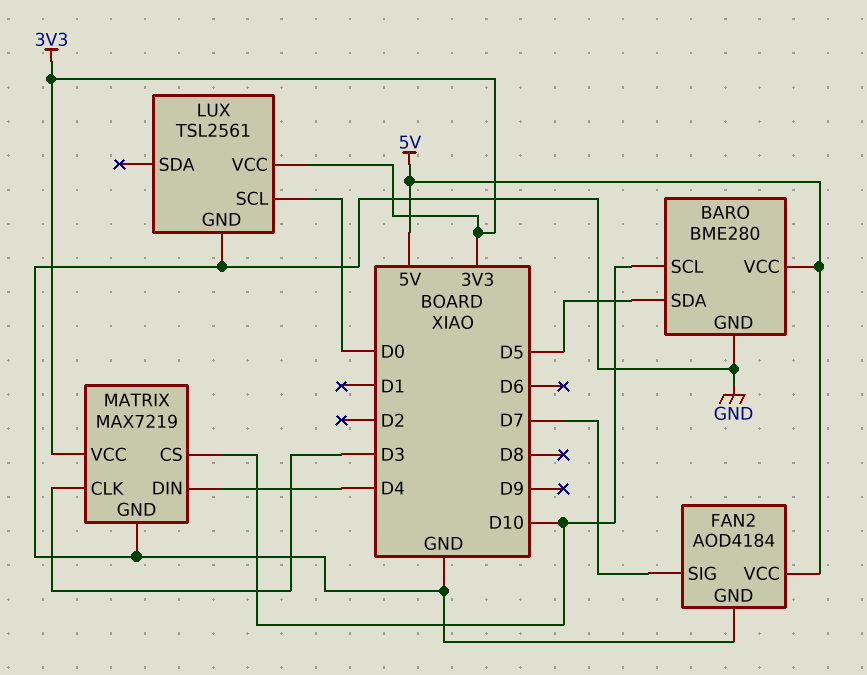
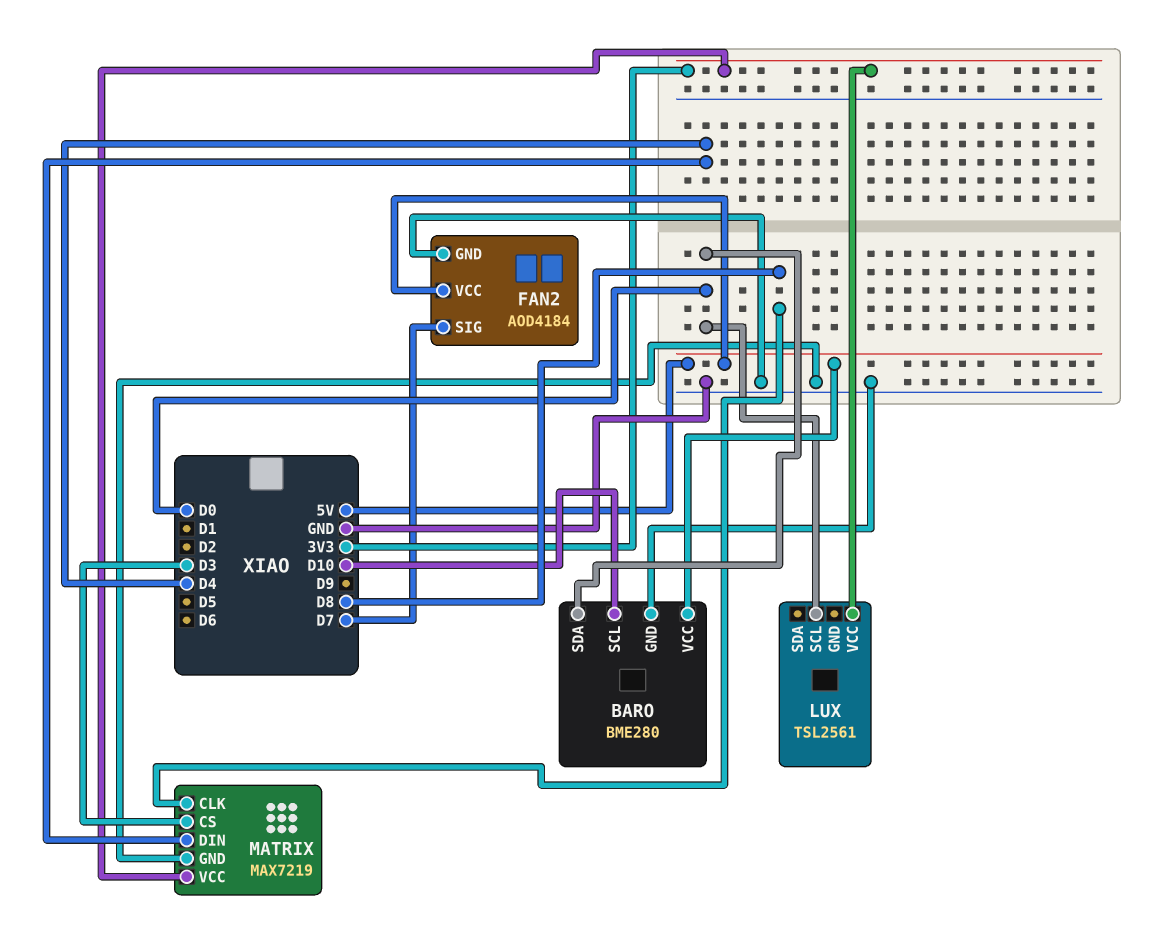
BARO pin SDA: D5 -> D0
LUX pin GND: GND -> none
MATRIX pin CLK: D3 -> D8
MATRIX pin CS: D10 -> D3

